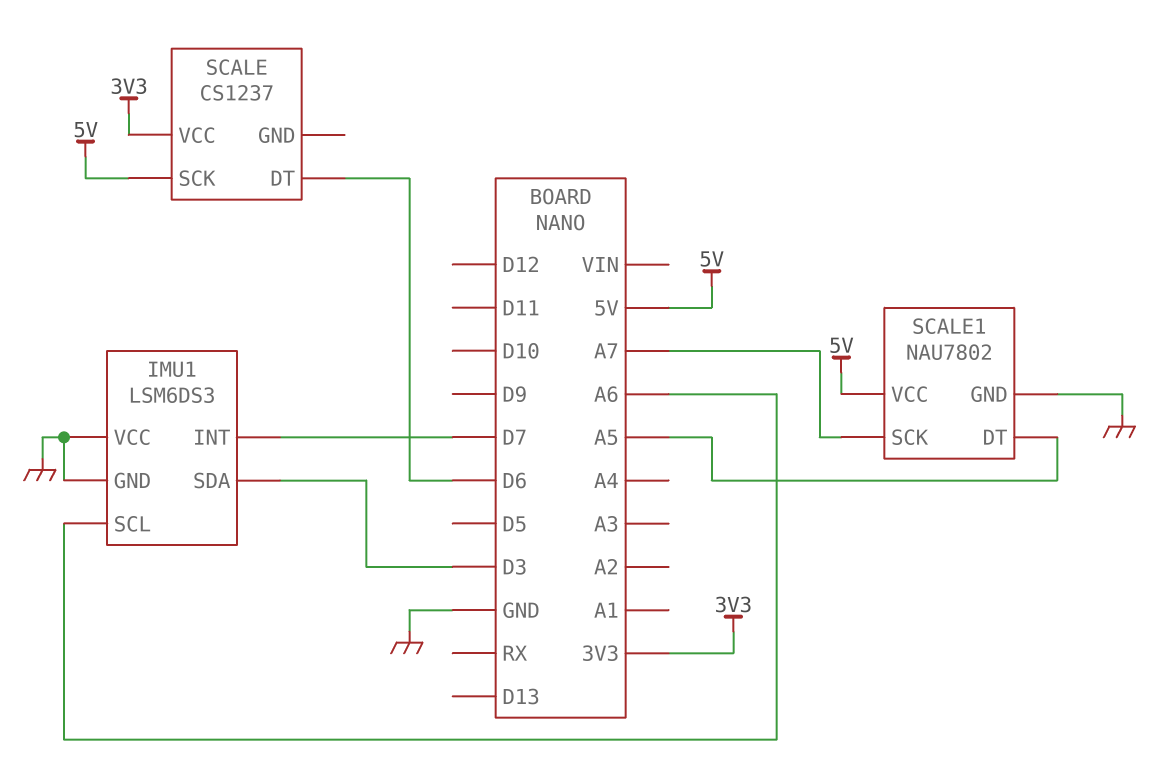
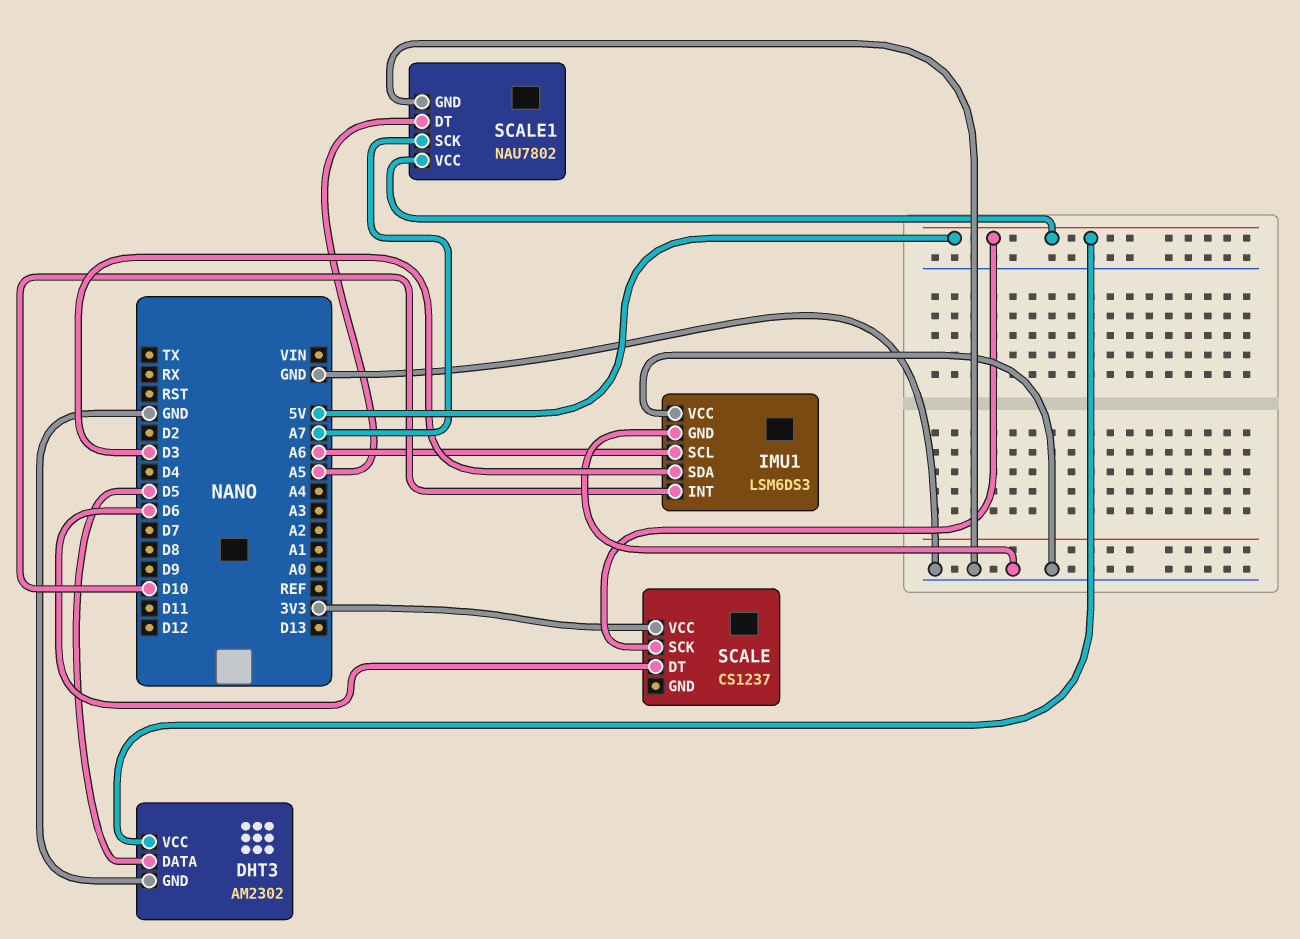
DHT3: none -> AM2302
DHT3 pin DATA: none -> D5
DHT3 pin GND: none -> GND
DHT3 pin VCC: none -> 5V
IMU1 pin INT: D7 -> D10

